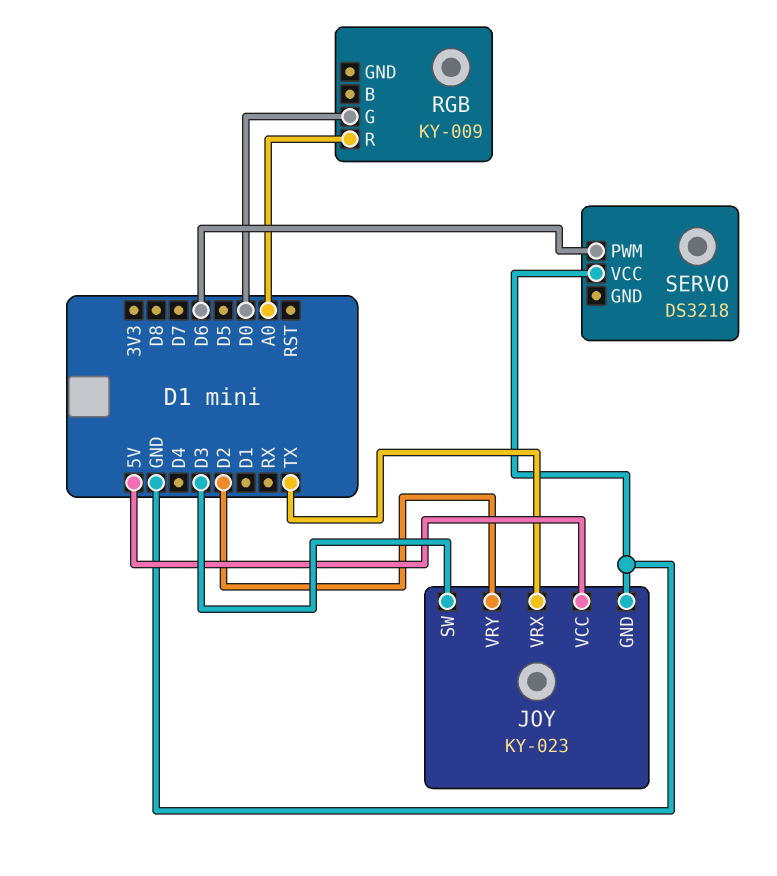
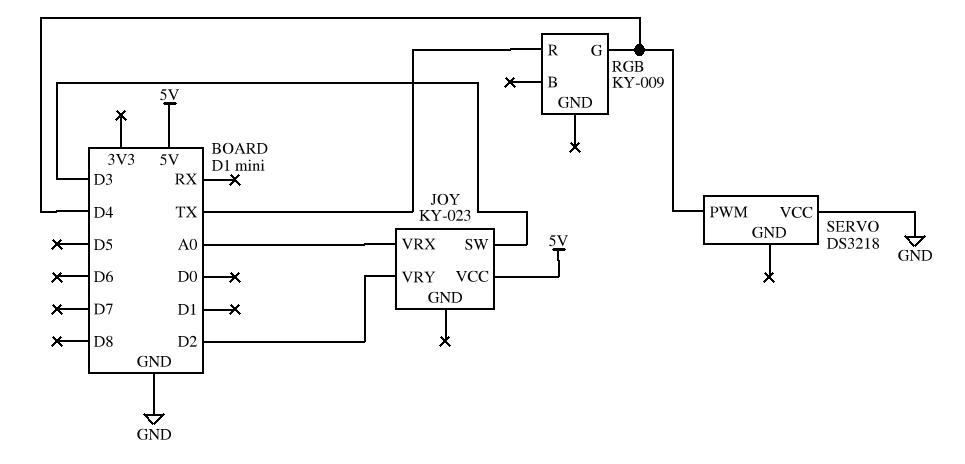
JOY pin GND: GND -> none
JOY pin VRX: TX -> A0
RGB pin G: D0 -> D4
RGB pin R: A0 -> TX
SERVO pin PWM: D6 -> D4

